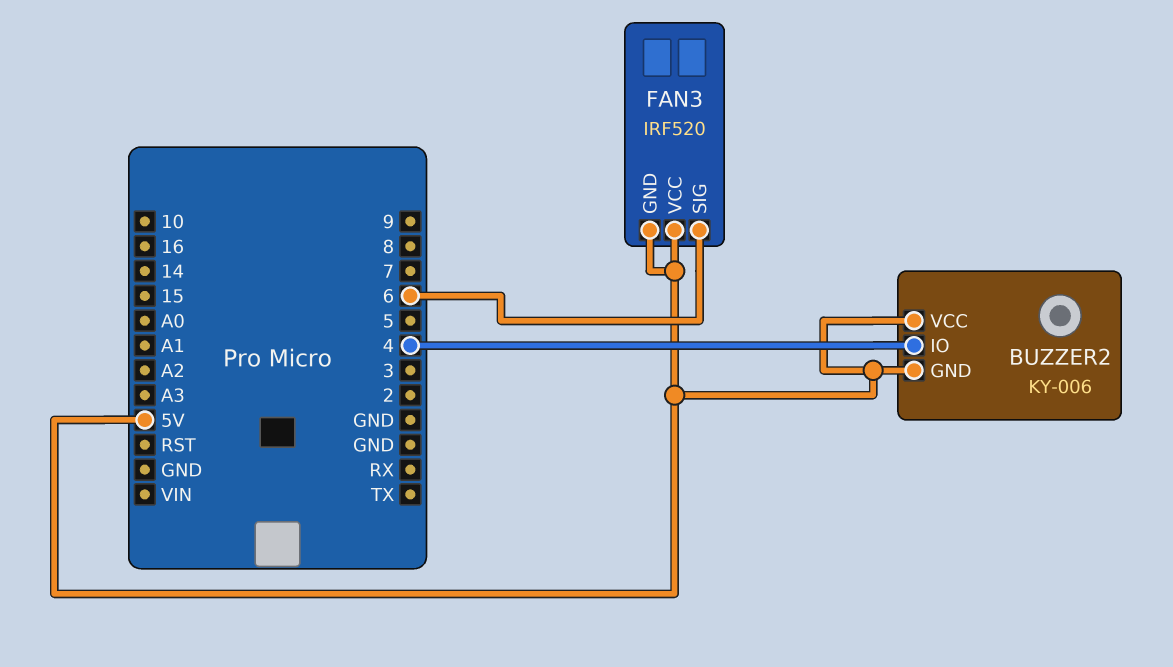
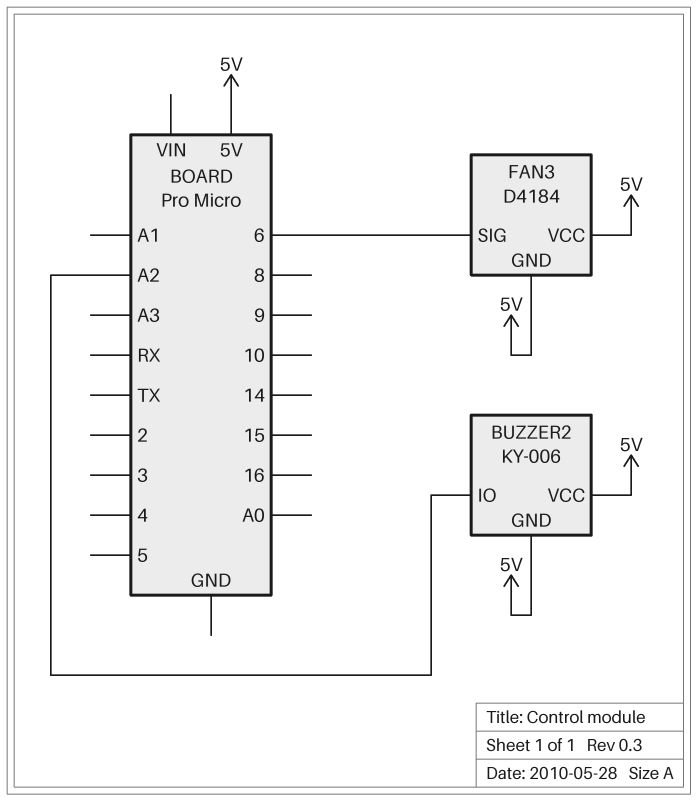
BUZZER2 pin IO: 4 -> A2
FAN3: IRF520 -> D4184

